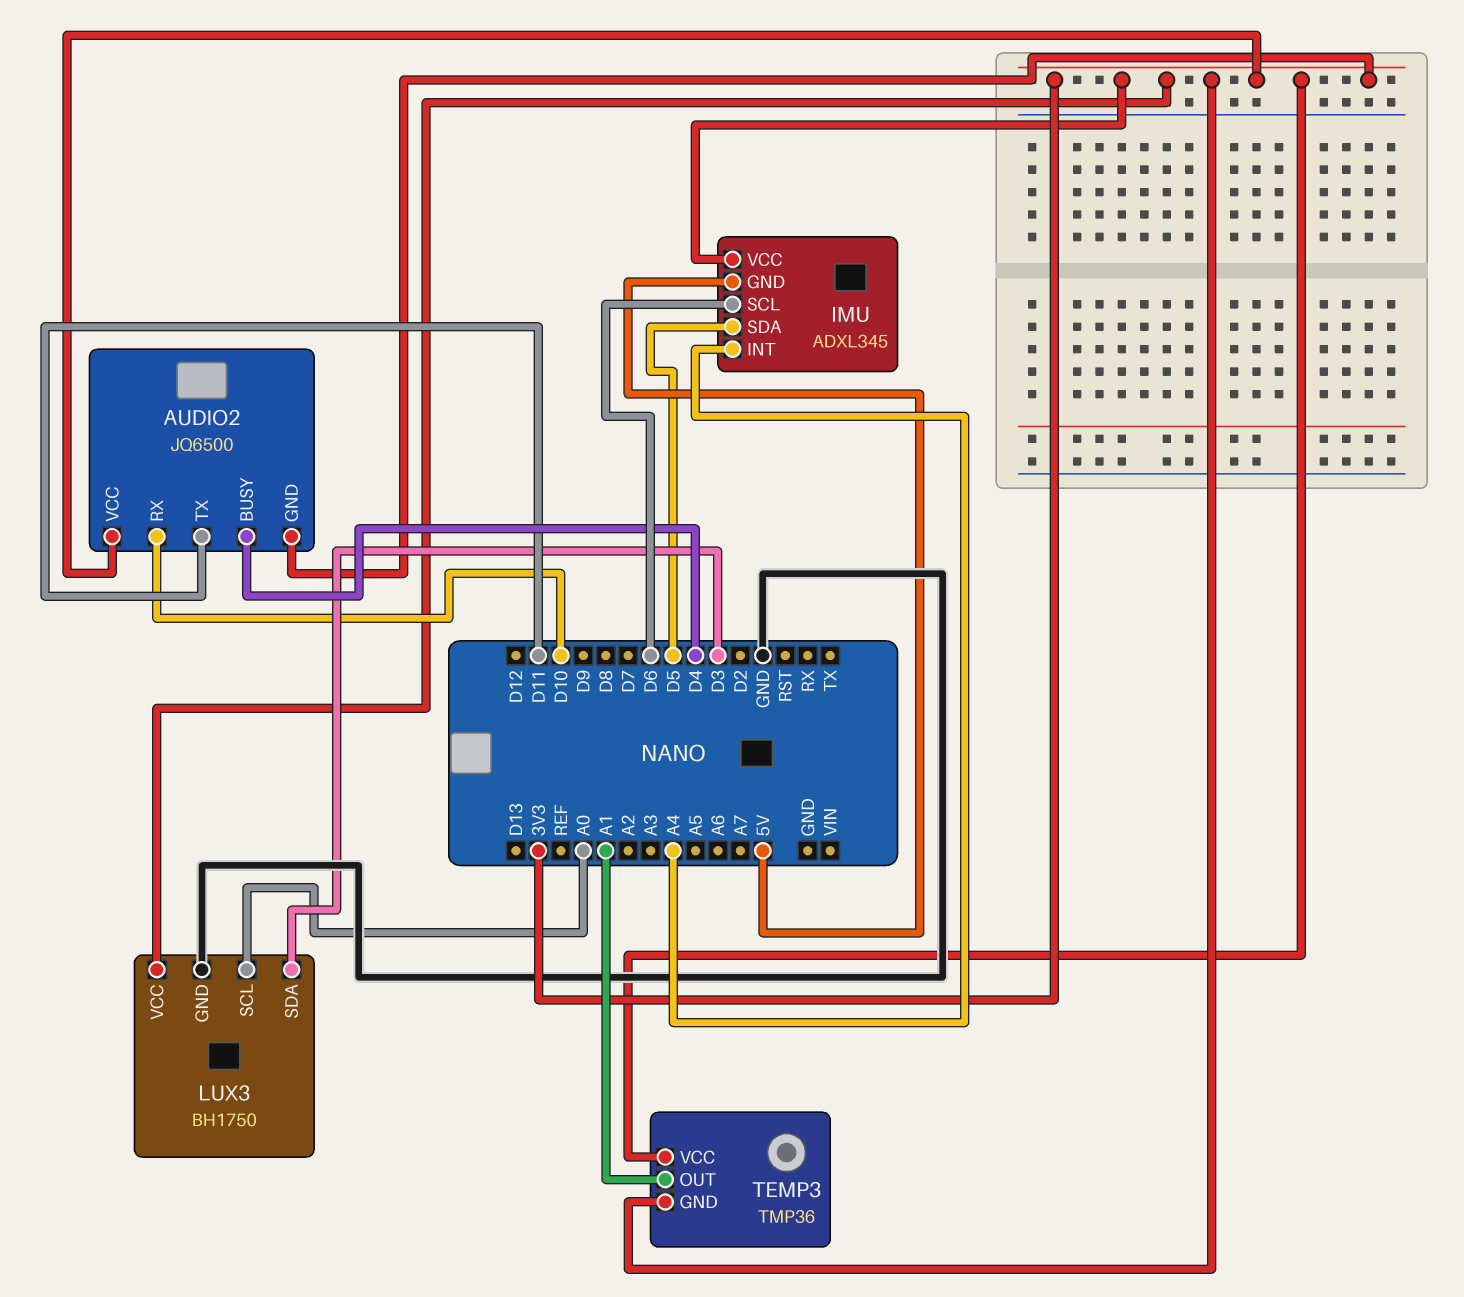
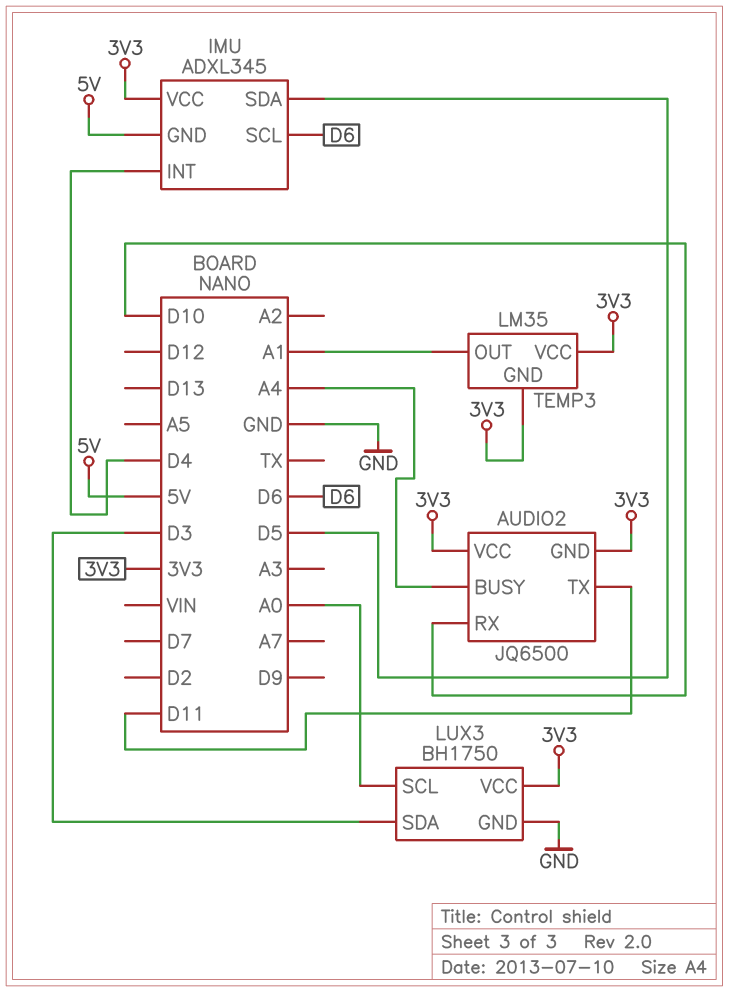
AUDIO2 pin BUSY: D4 -> A4
IMU pin INT: A4 -> D4
TEMP3: TMP36 -> LM35

